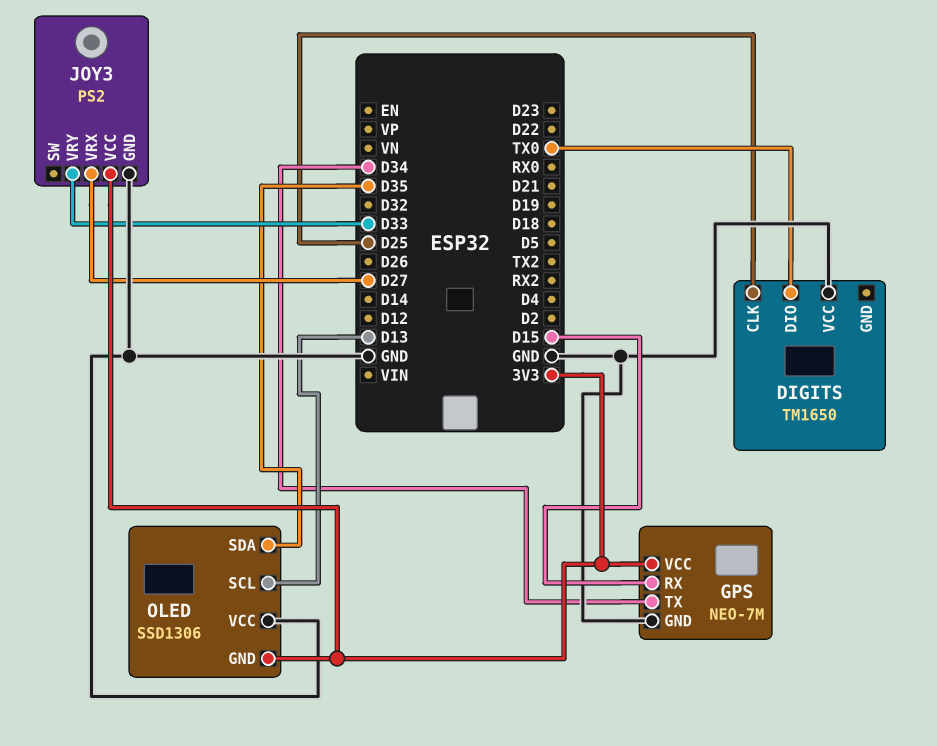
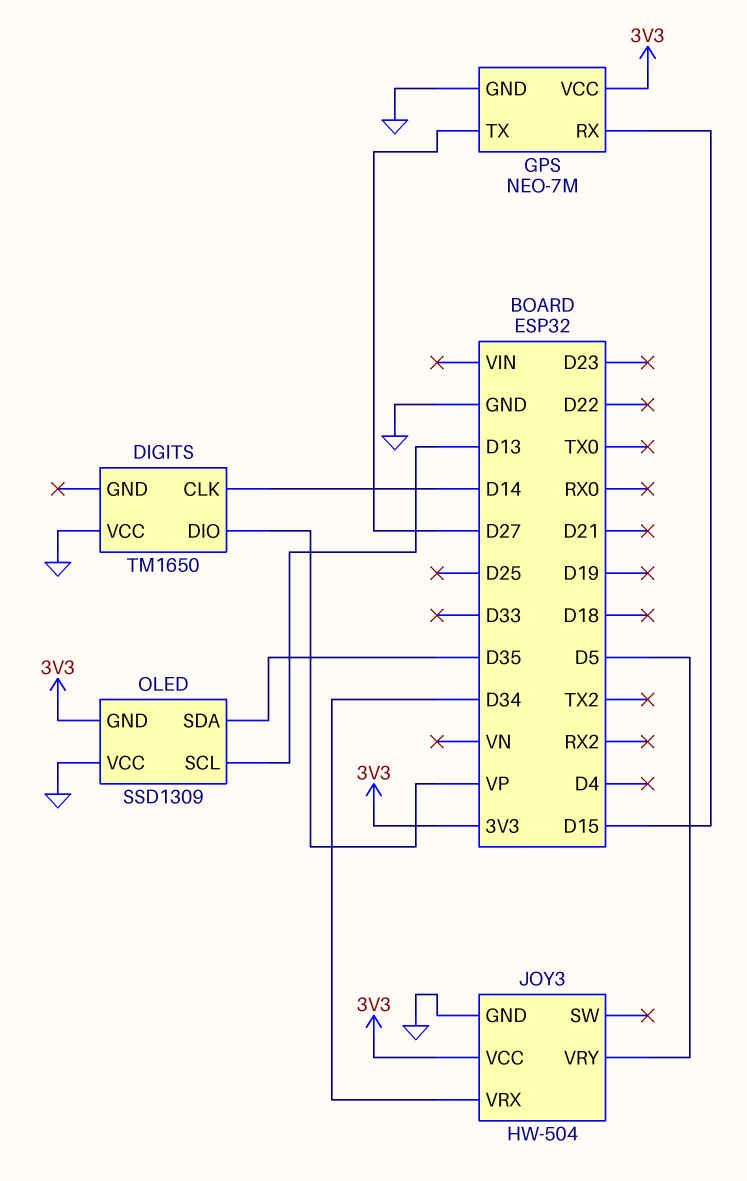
DIGITS pin CLK: D25 -> D14
DIGITS pin DIO: TX0 -> VP
GPS pin TX: D34 -> D27
JOY3: PS2 -> HW-504
JOY3 pin VRX: D27 -> D34
JOY3 pin VRY: D33 -> D5
OLED: SSD1306 -> SSD1309

